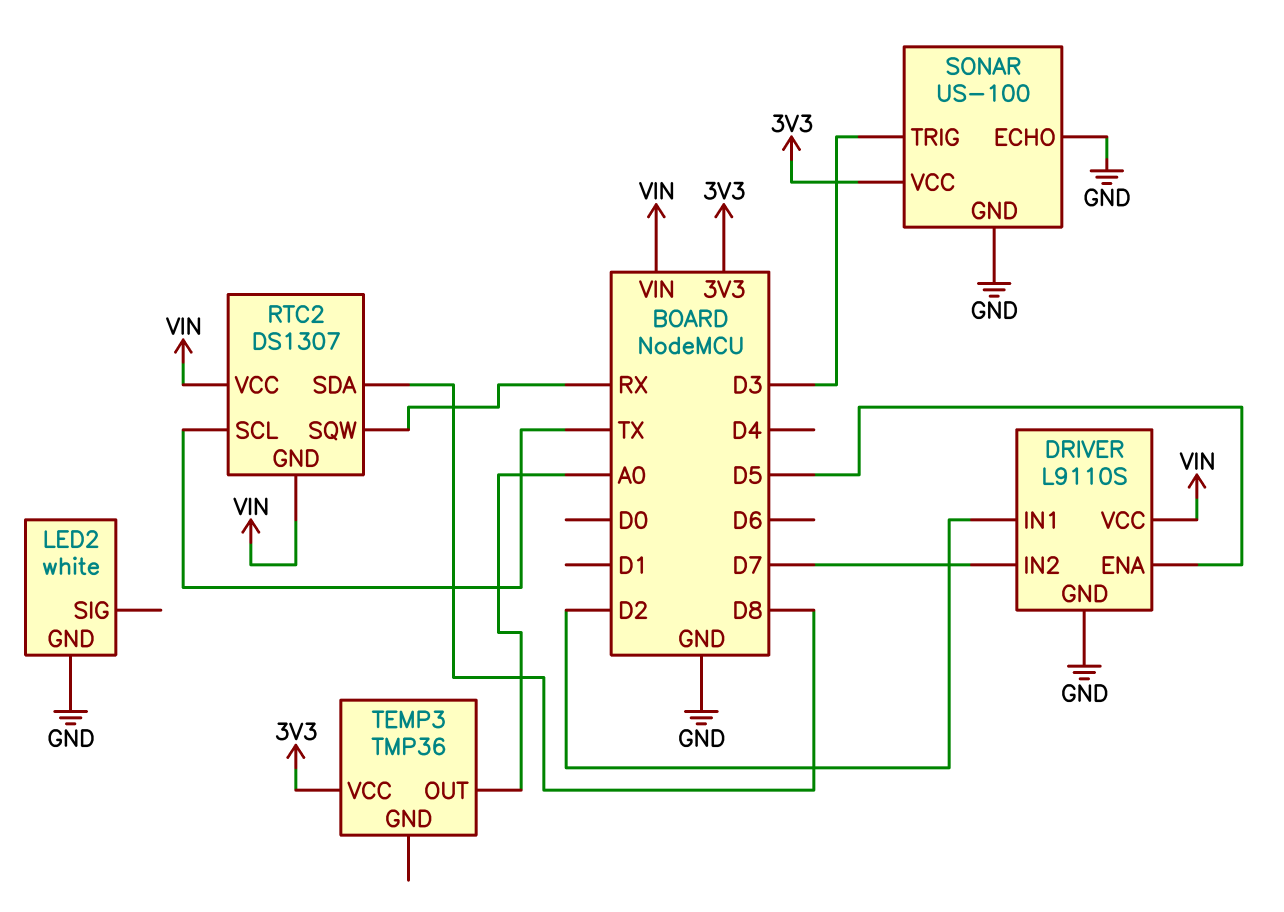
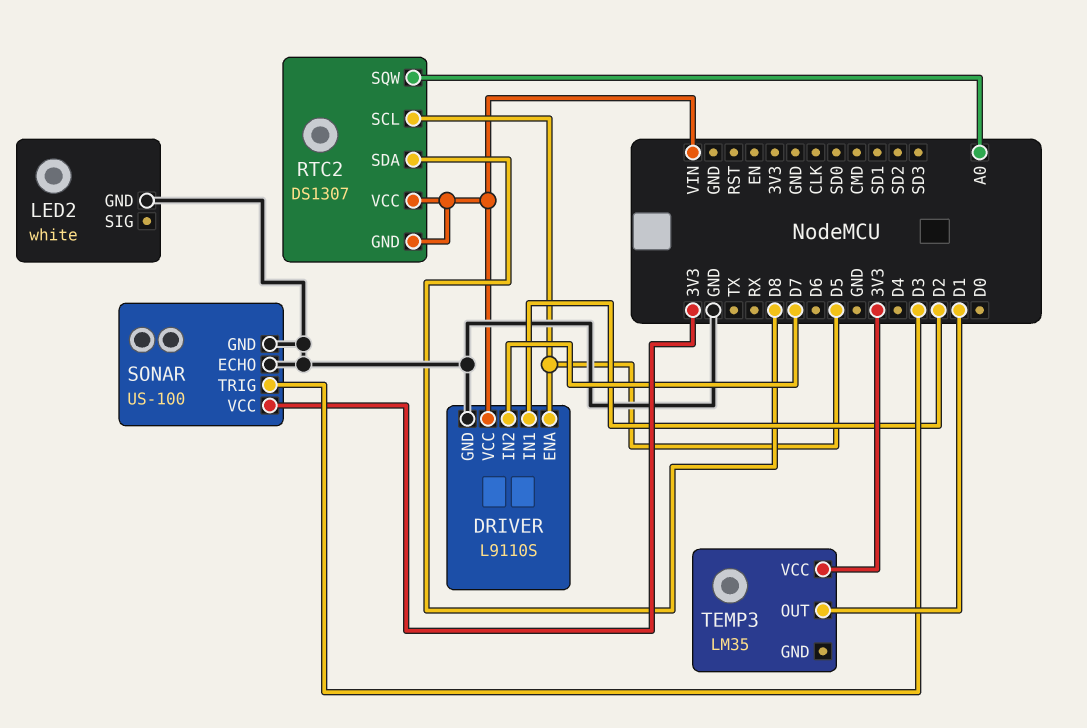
RTC2 pin SCL: TX -> D5
RTC2 pin SQW: RX -> A0
TEMP3: TMP36 -> LM35
TEMP3 pin OUT: A0 -> D1

